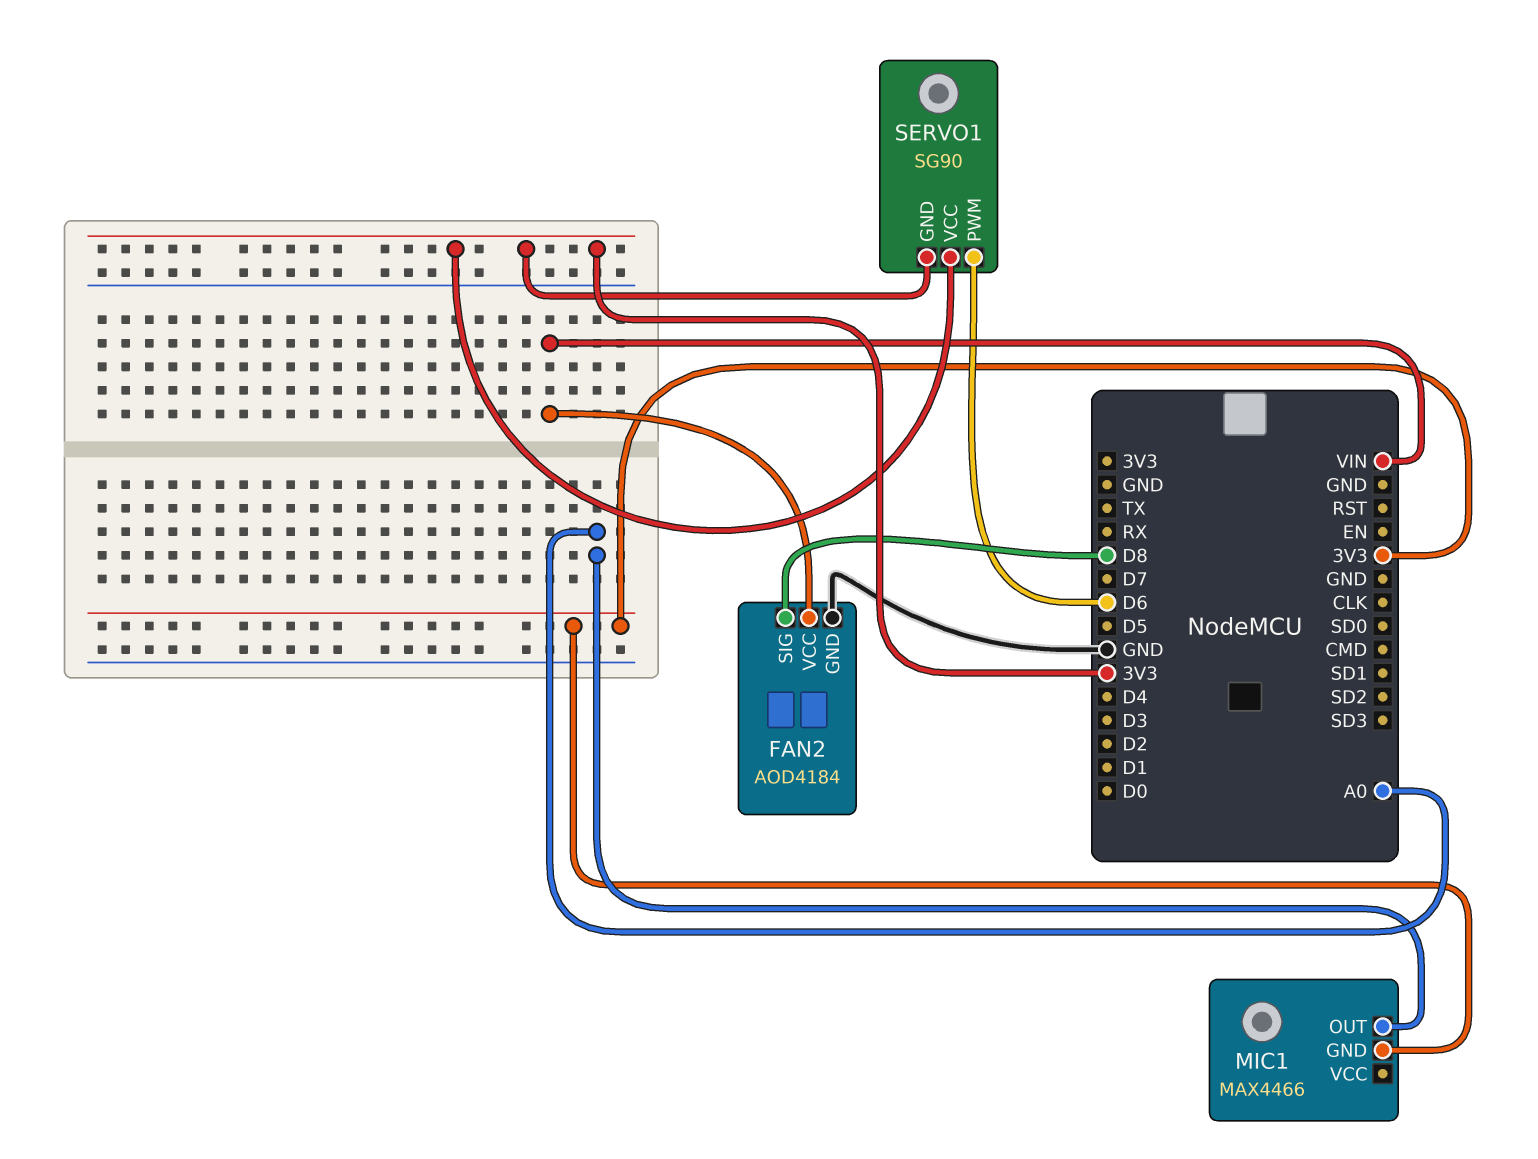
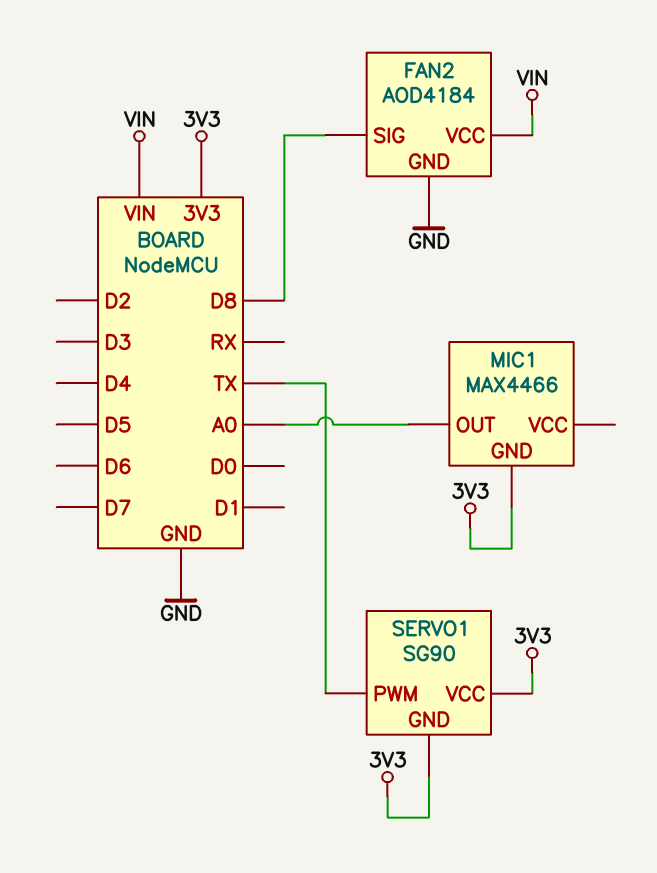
SERVO1 pin PWM: D6 -> TX

